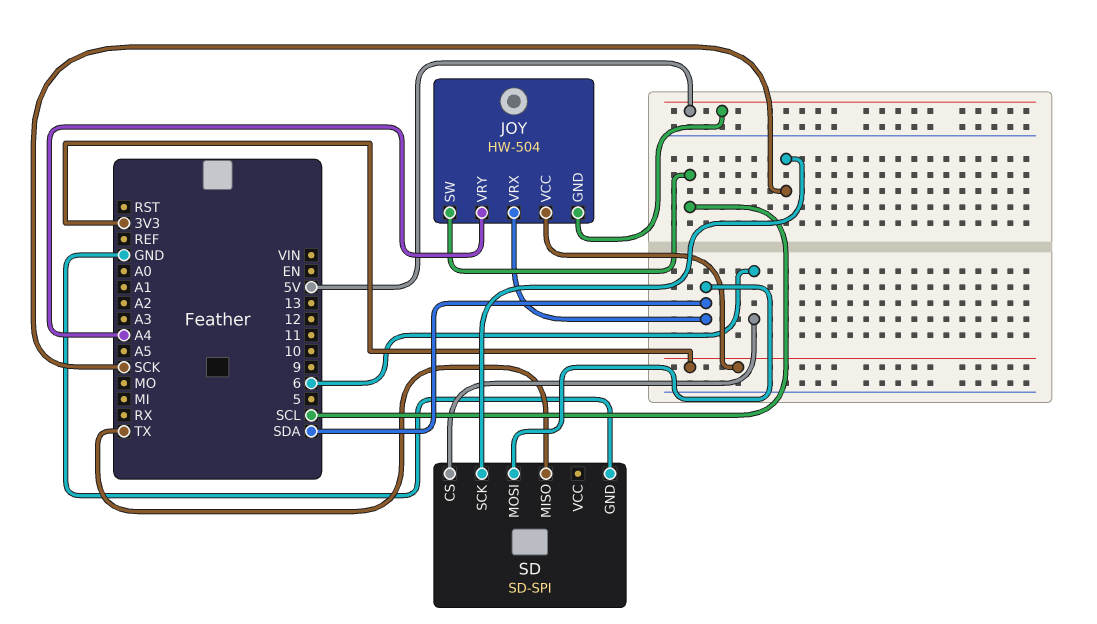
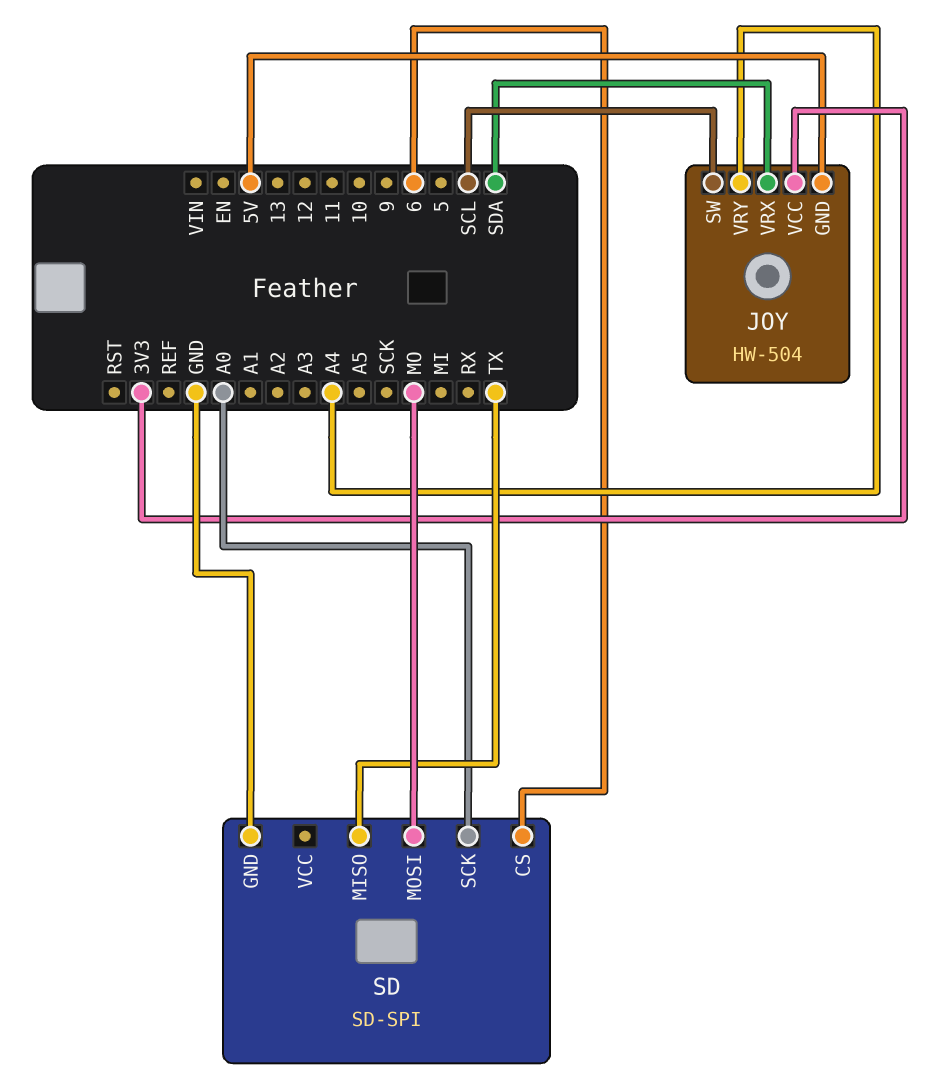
SD pin MOSI: SDA -> MO
SD pin SCK: SCK -> A0

